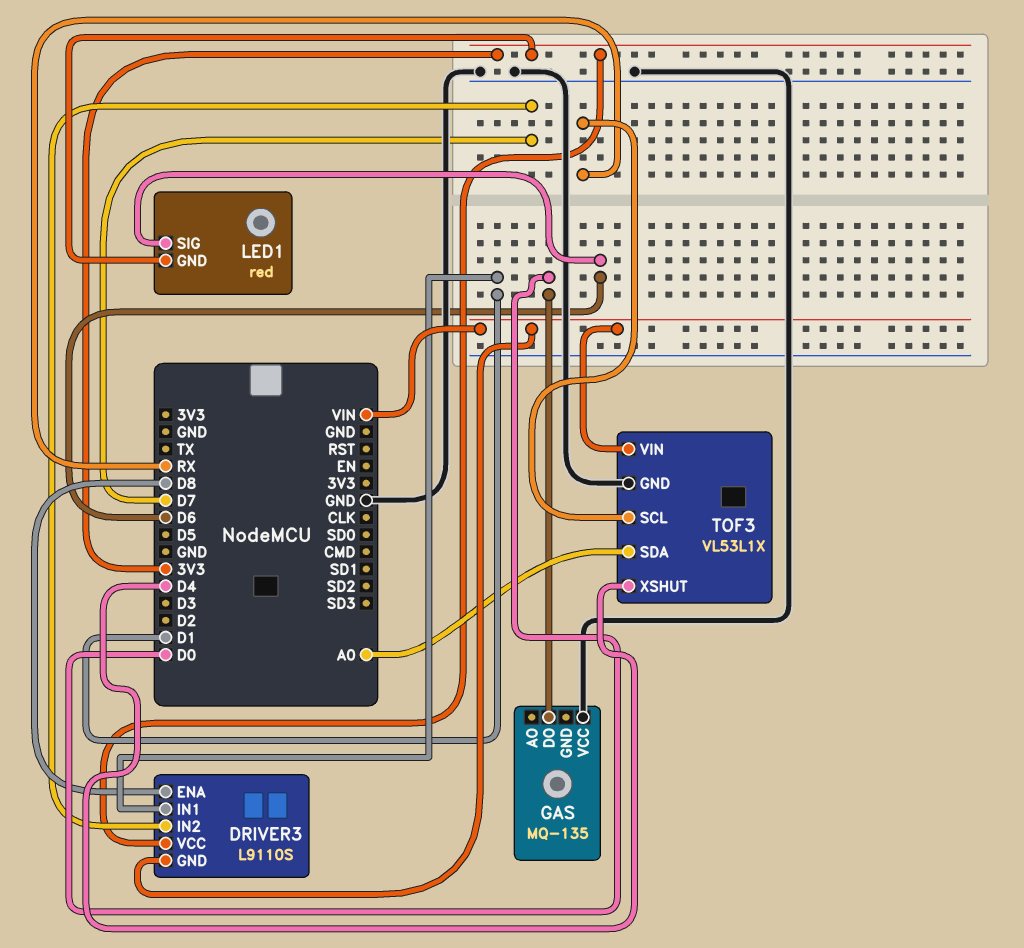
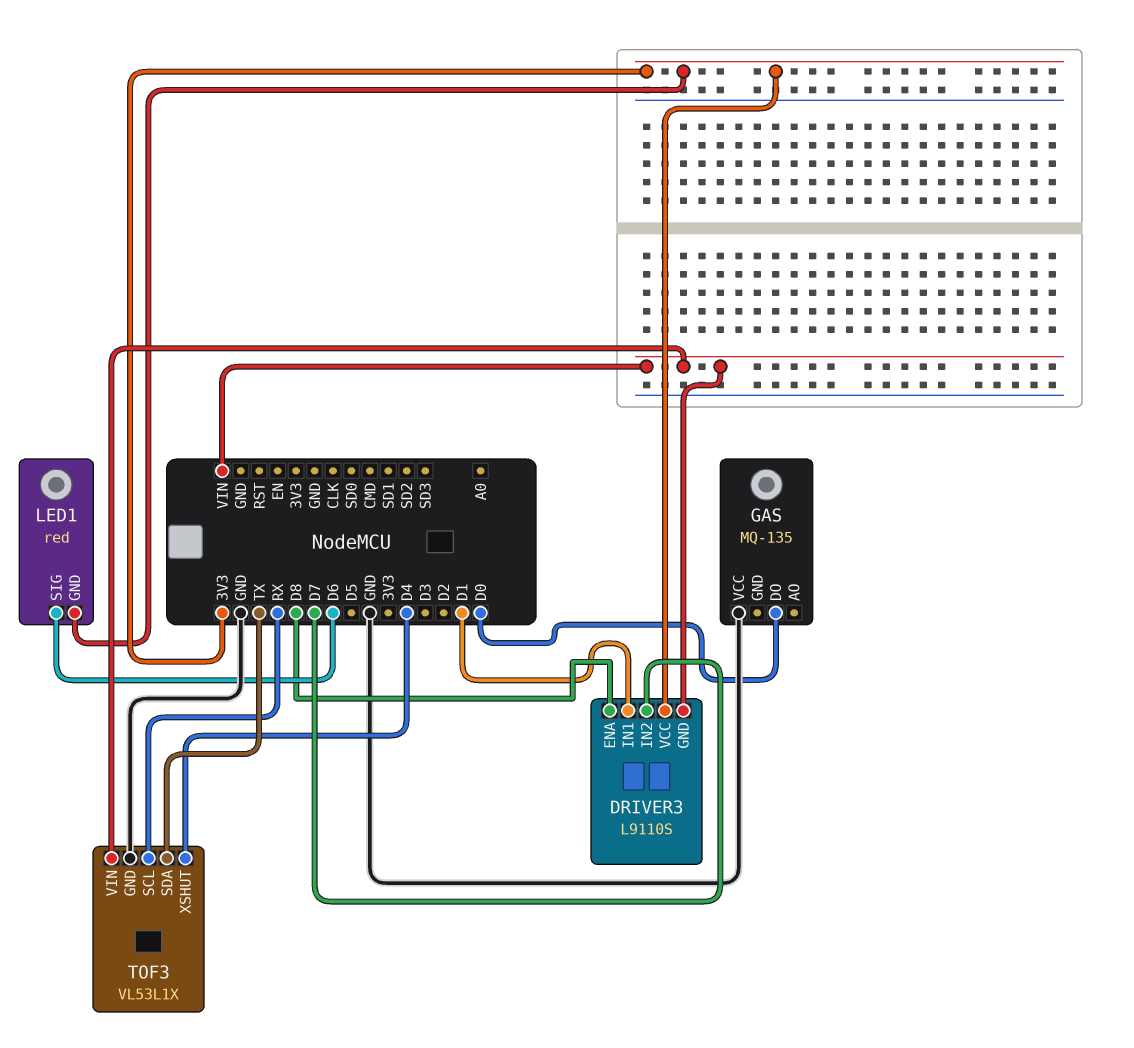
TOF3 pin SDA: A0 -> TX

